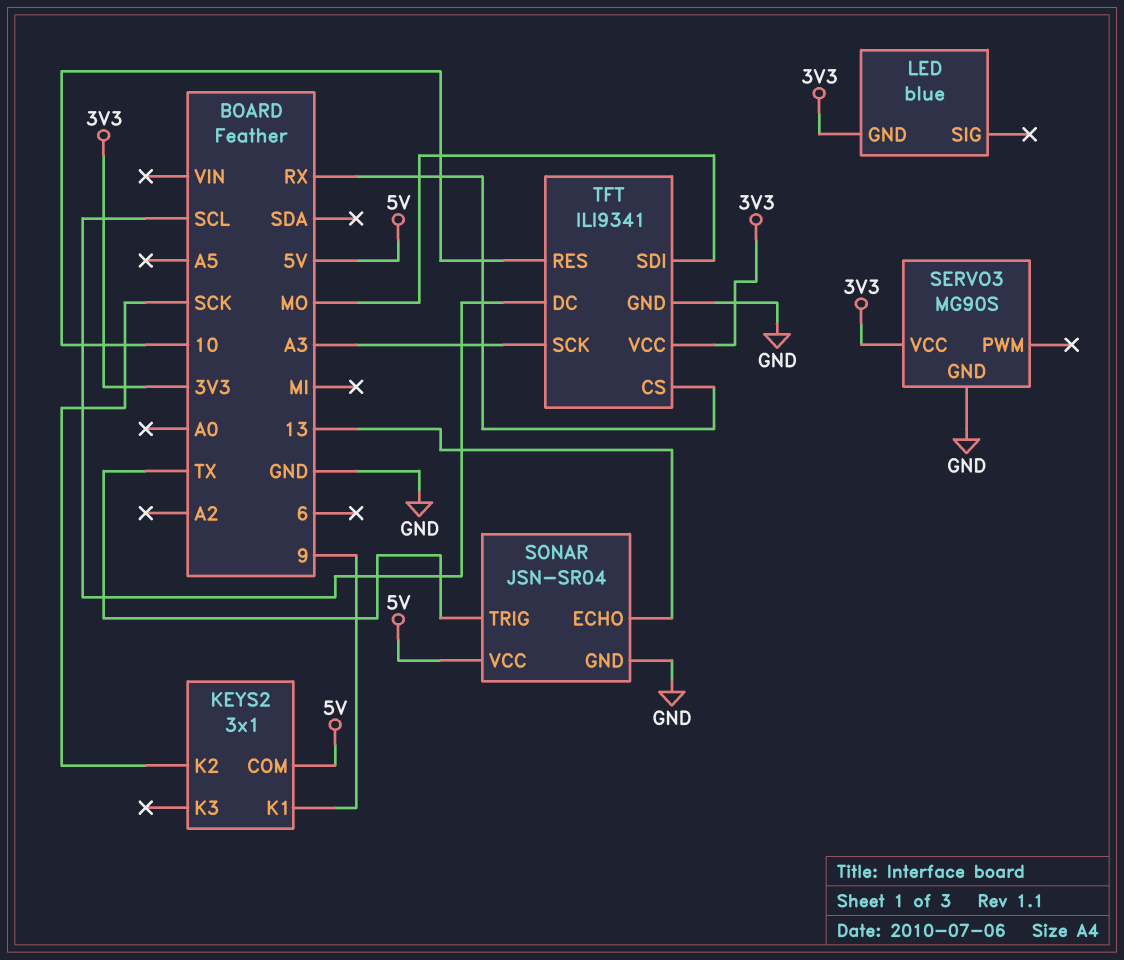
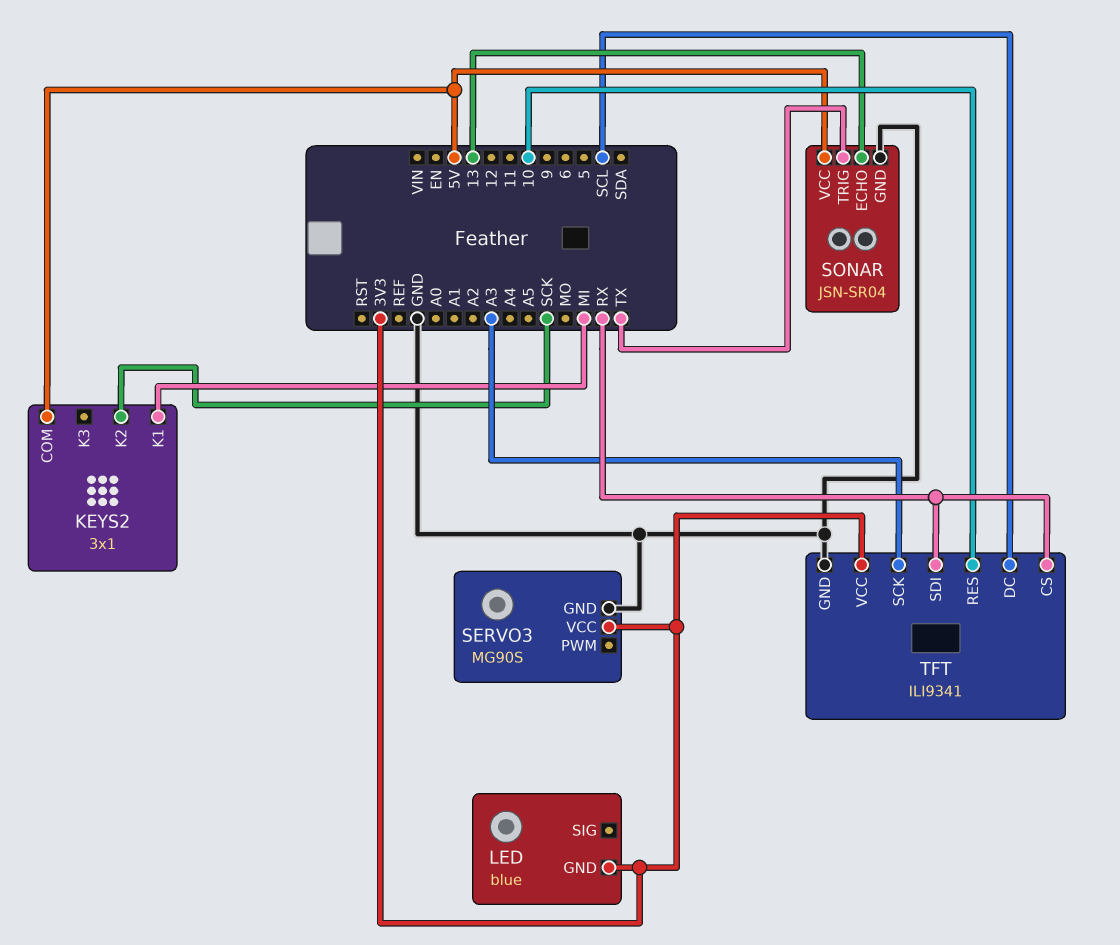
KEYS2 pin K1: 9 -> MI
TFT pin SDI: MO -> RX

